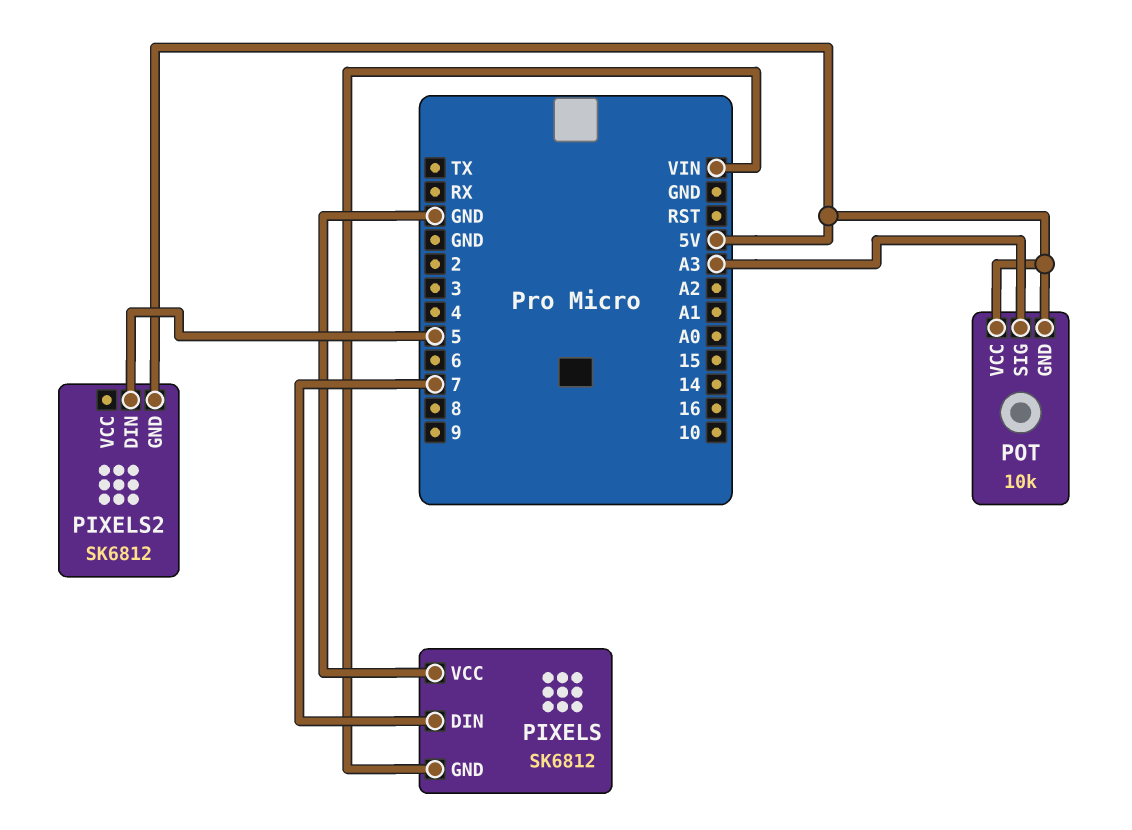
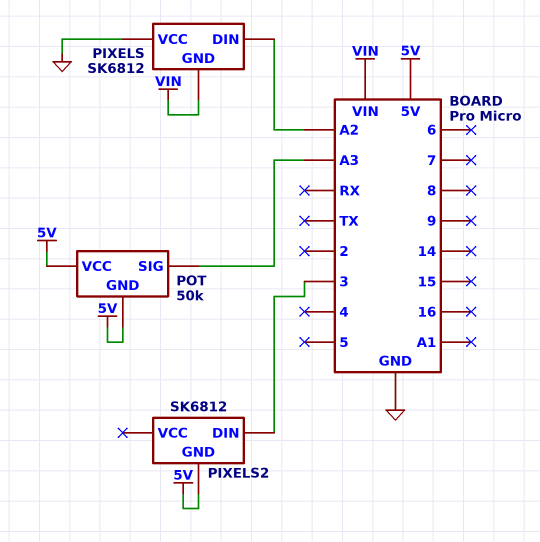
PIXELS pin DIN: 7 -> A2
PIXELS2 pin DIN: 5 -> 3
POT: 10k -> 50k

